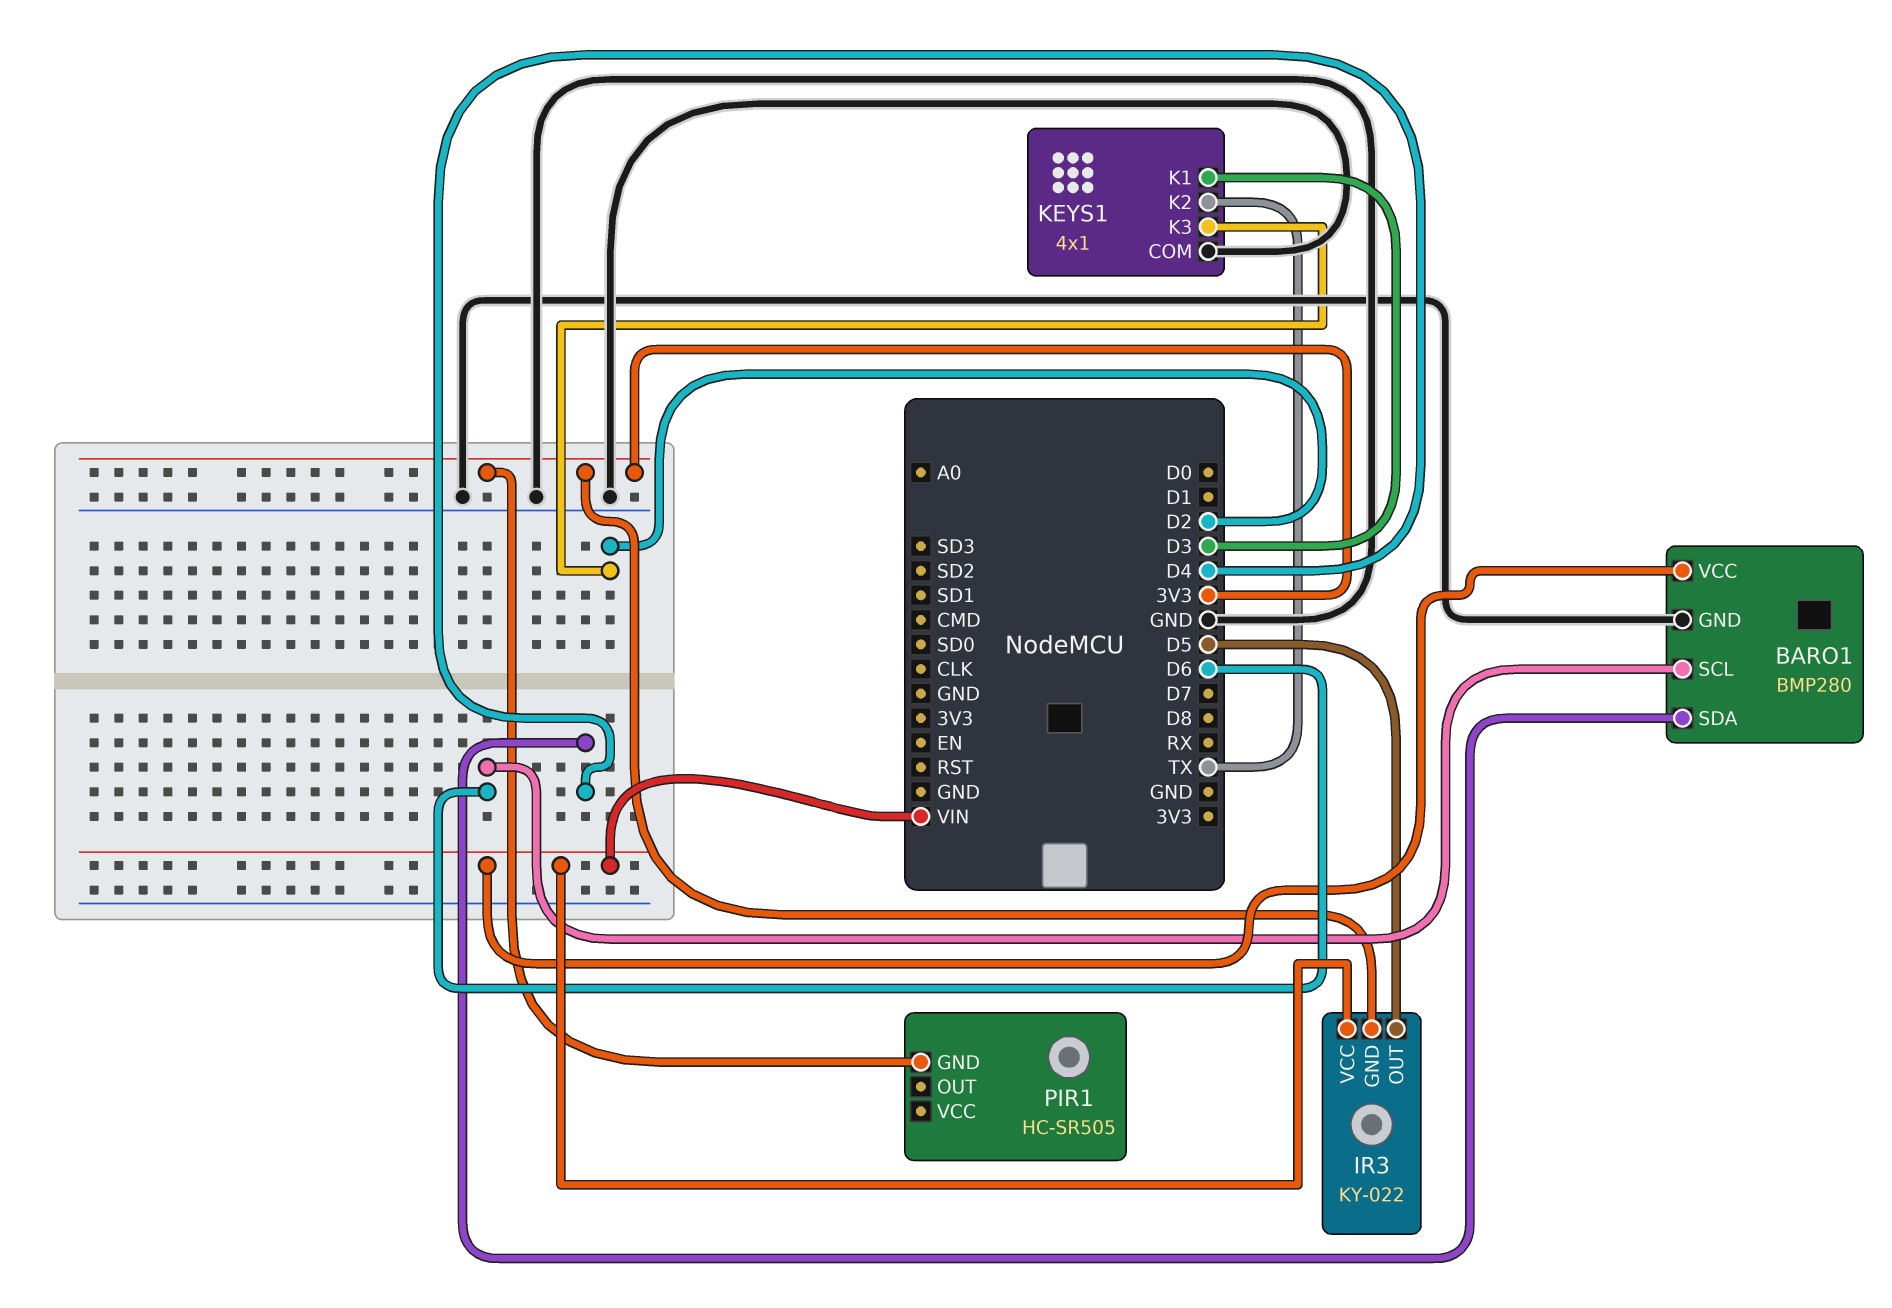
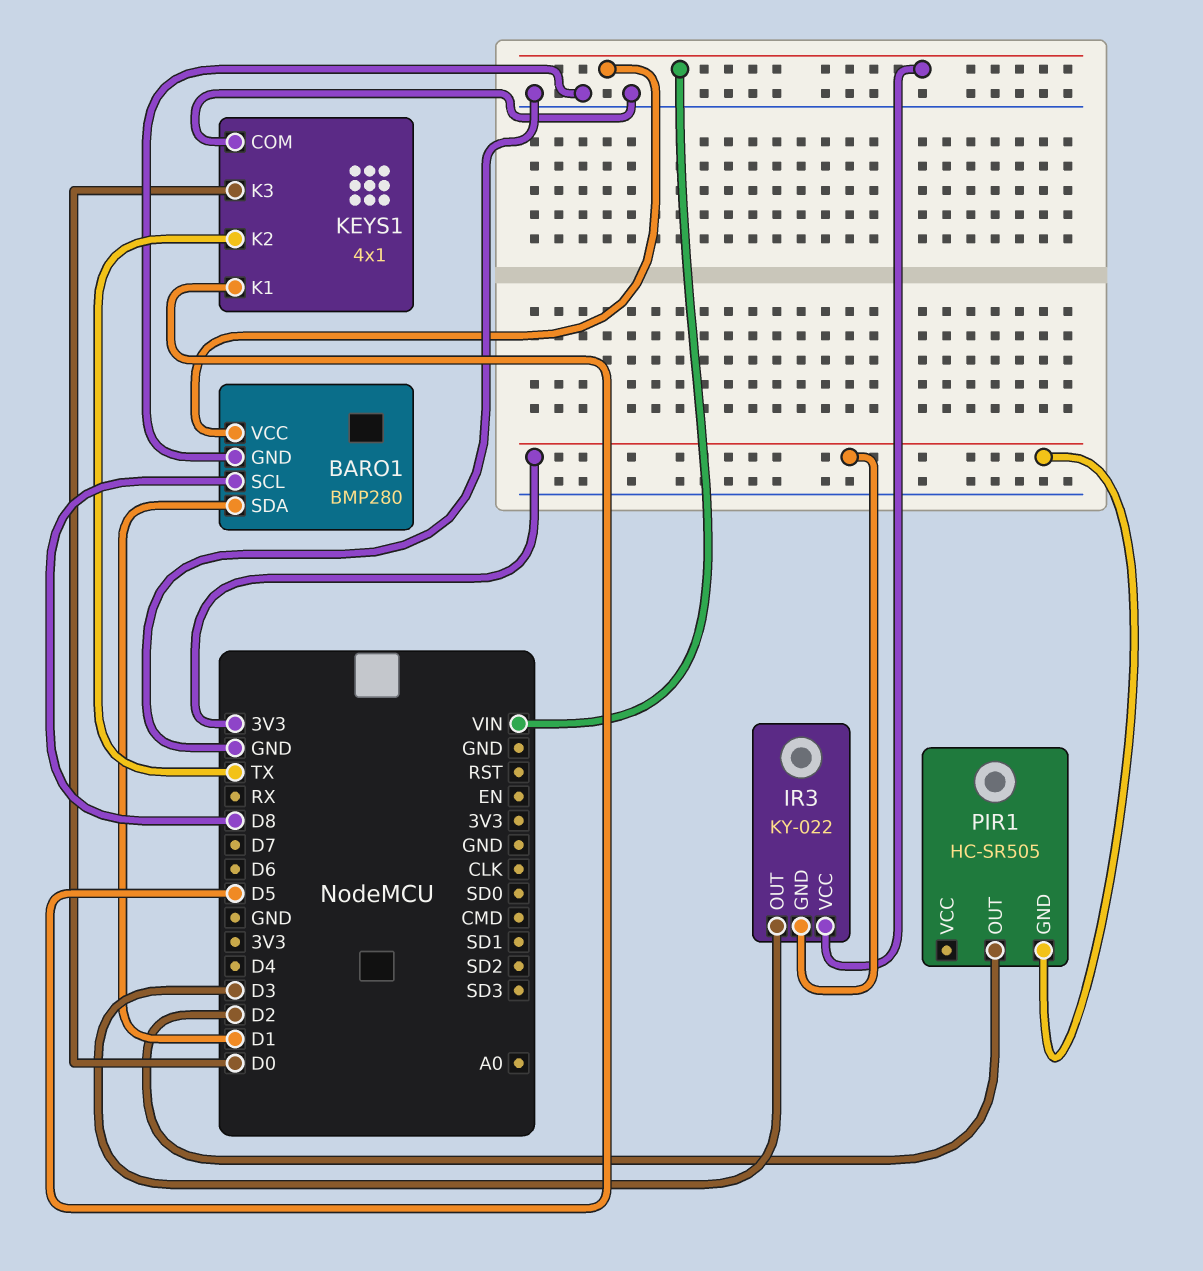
BARO1 pin SCL: D6 -> D8
BARO1 pin SDA: D4 -> D1
IR3 pin OUT: D5 -> D3
KEYS1 pin K1: D3 -> D5
KEYS1 pin K3: D2 -> D0
PIR1 pin OUT: none -> D2

